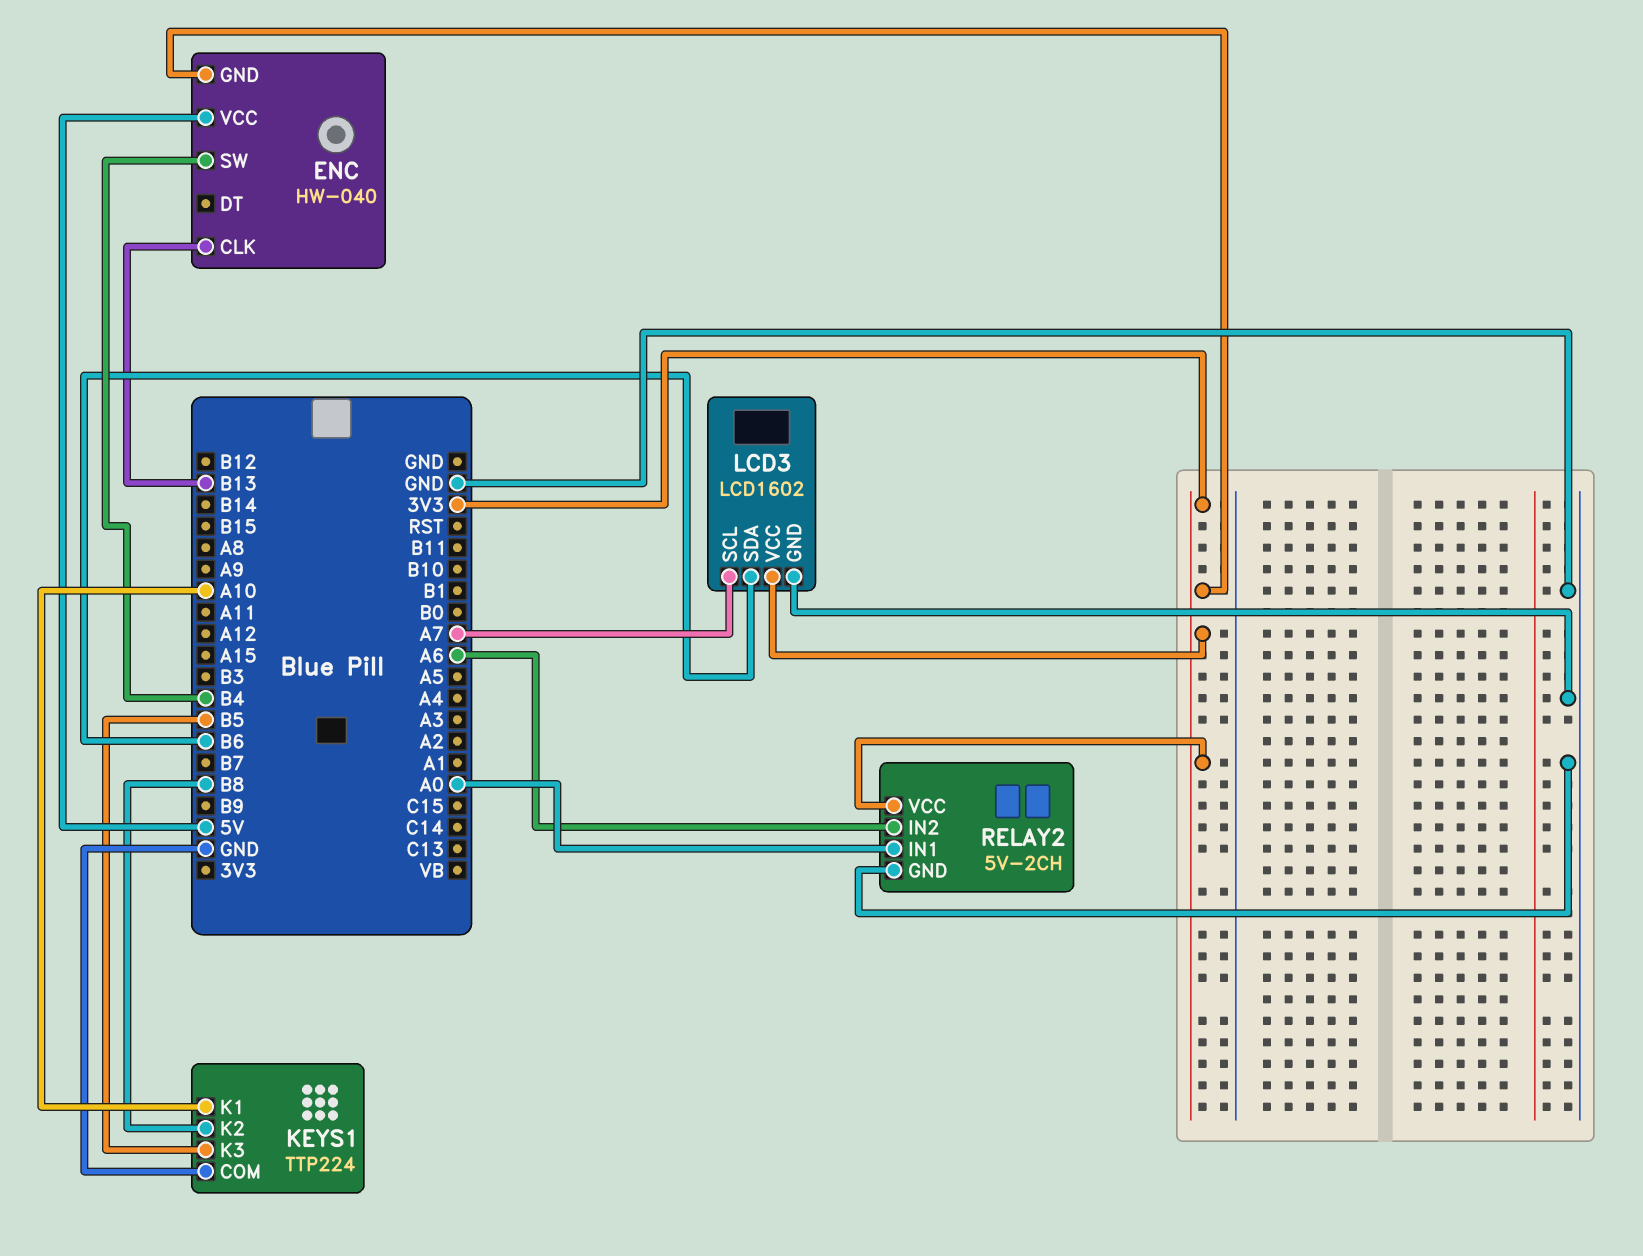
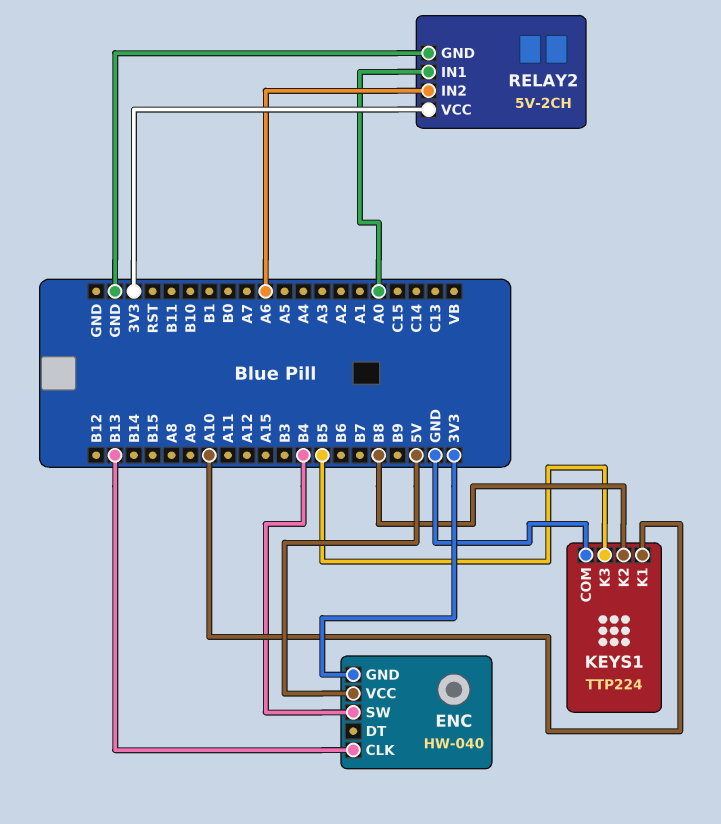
LCD3: LCD1602 -> none
LCD3 pin GND: GND -> none
LCD3 pin SCL: A7 -> none
LCD3 pin SDA: B6 -> none
LCD3 pin VCC: 3V3 -> none

